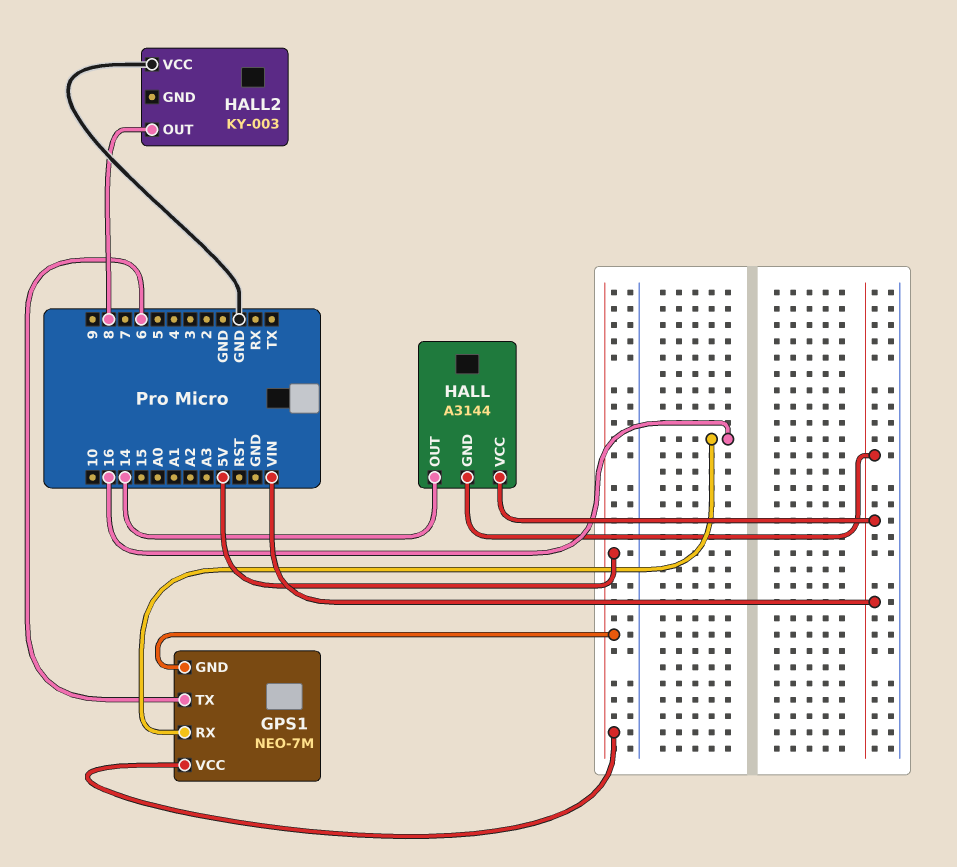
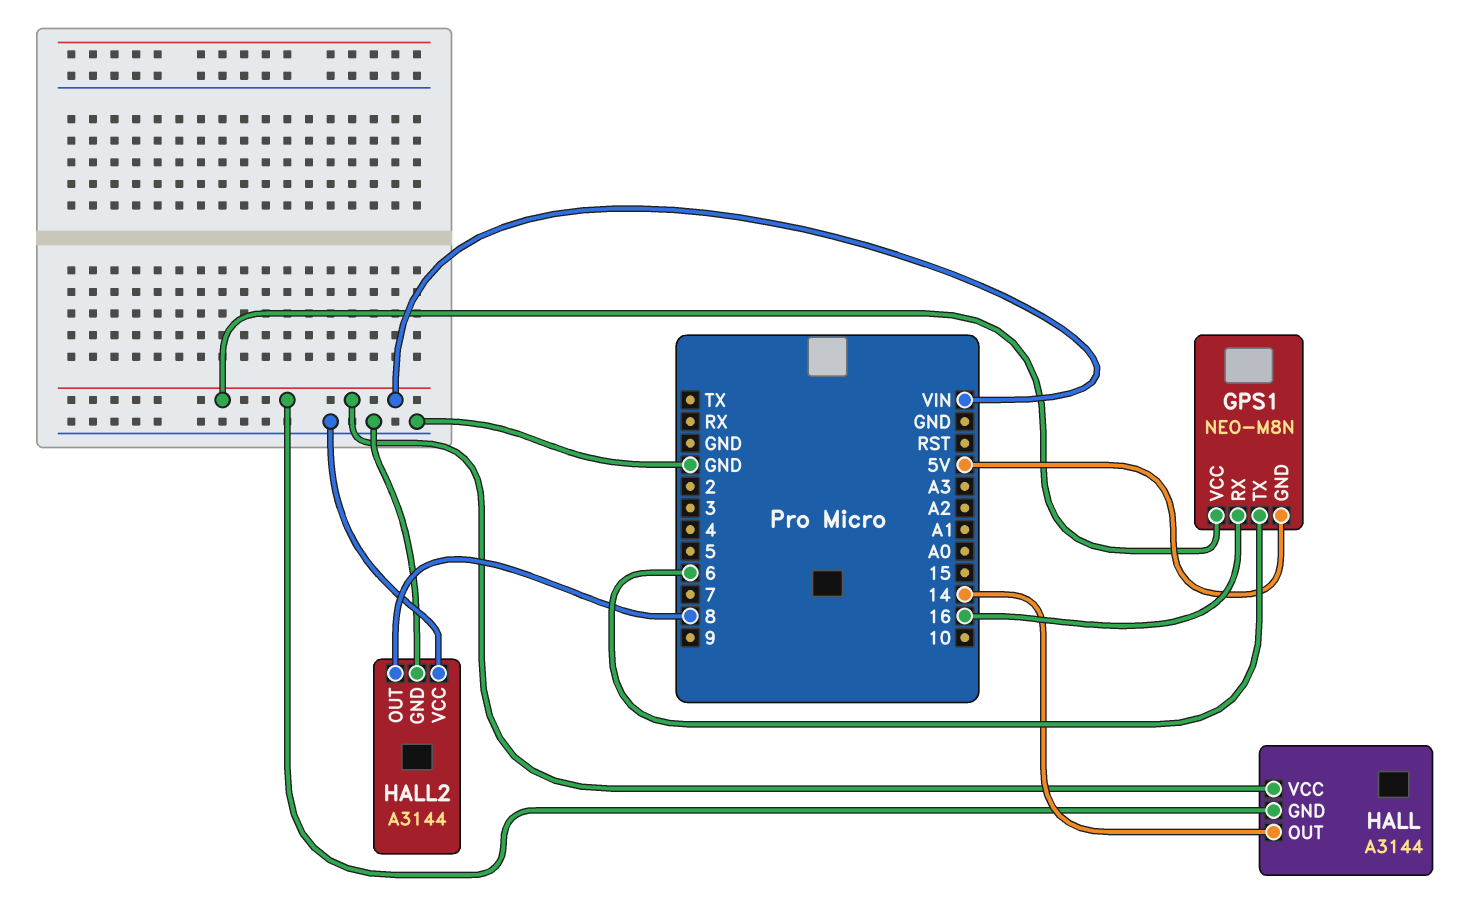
GPS1: NEO-7M -> NEO-M8N
GPS1 pin VCC: 5V -> VIN
HALL2: KY-003 -> A3144
HALL2 pin GND: none -> GND

